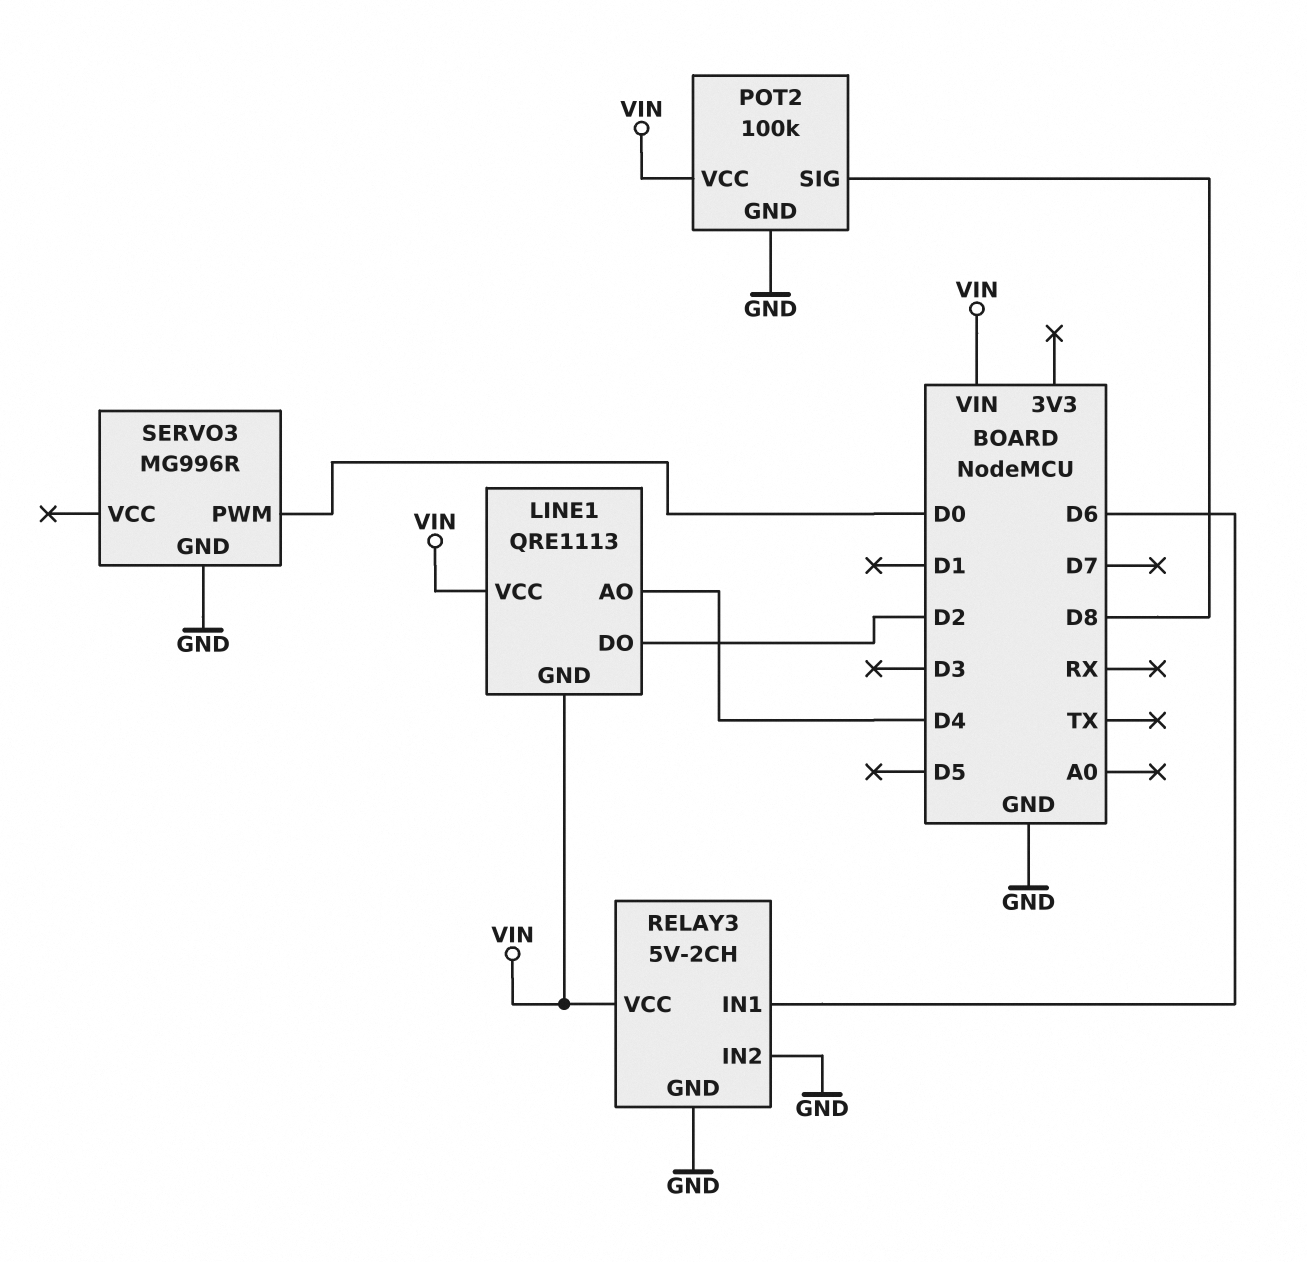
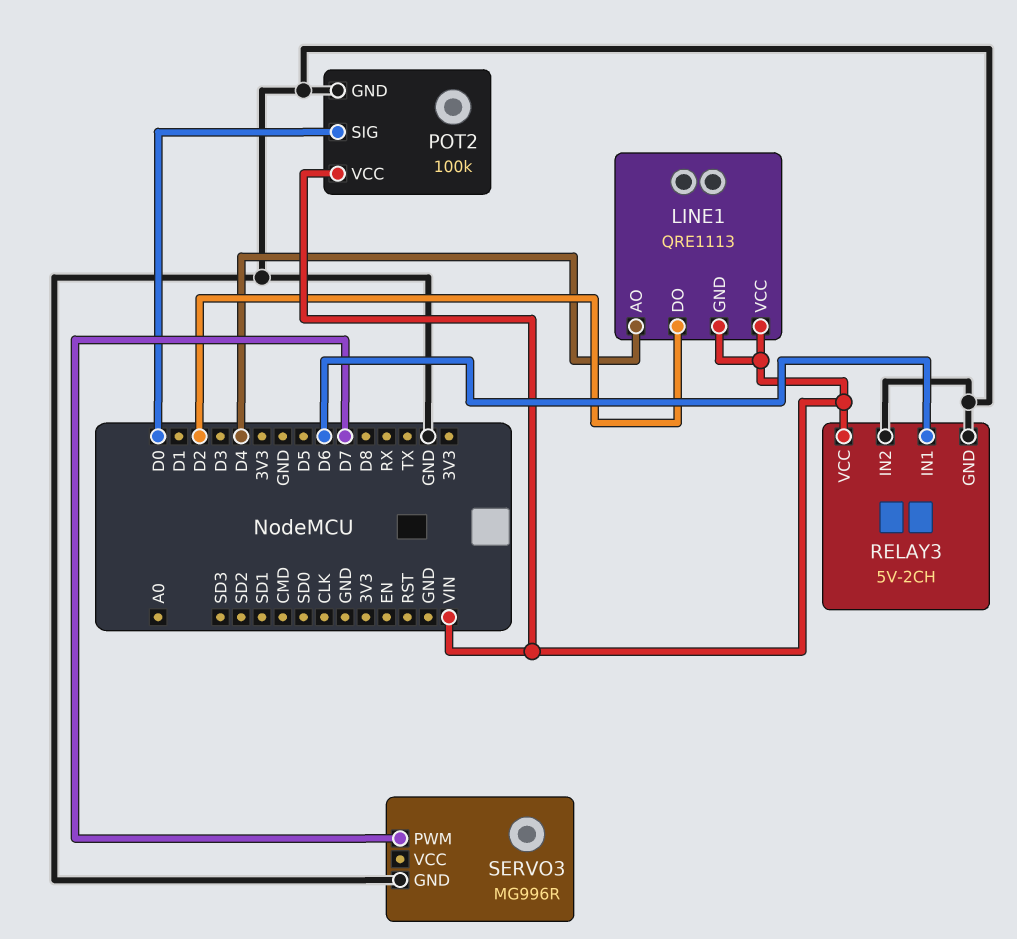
POT2 pin SIG: D8 -> D0
SERVO3 pin PWM: D0 -> D7

